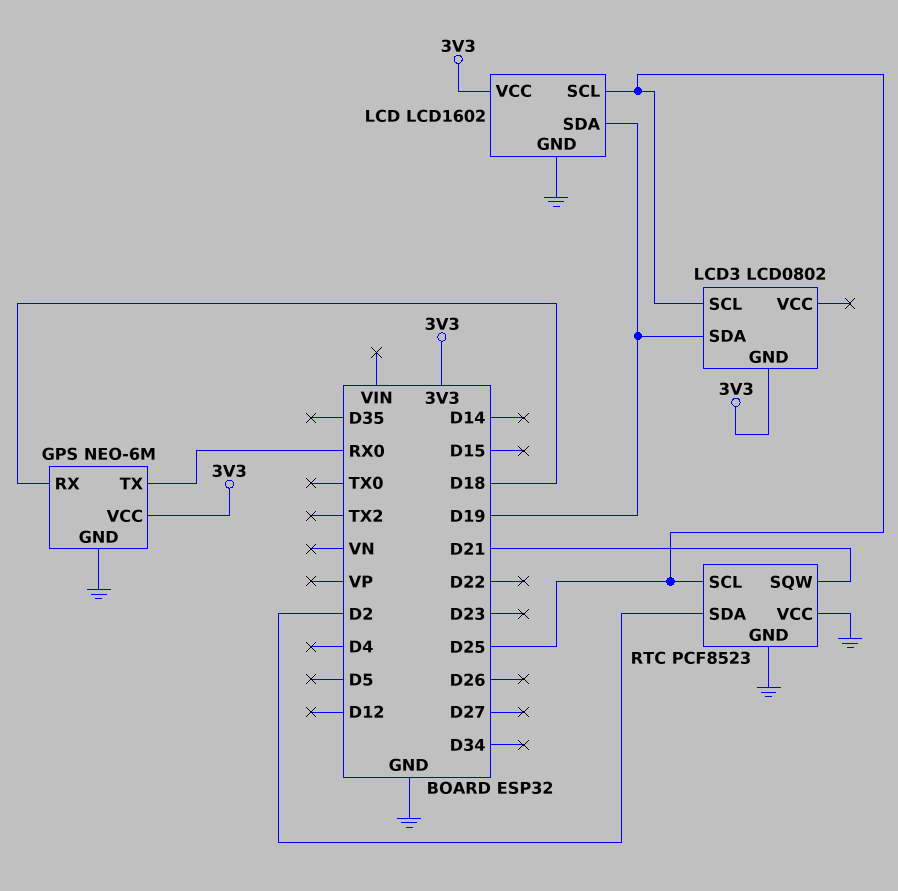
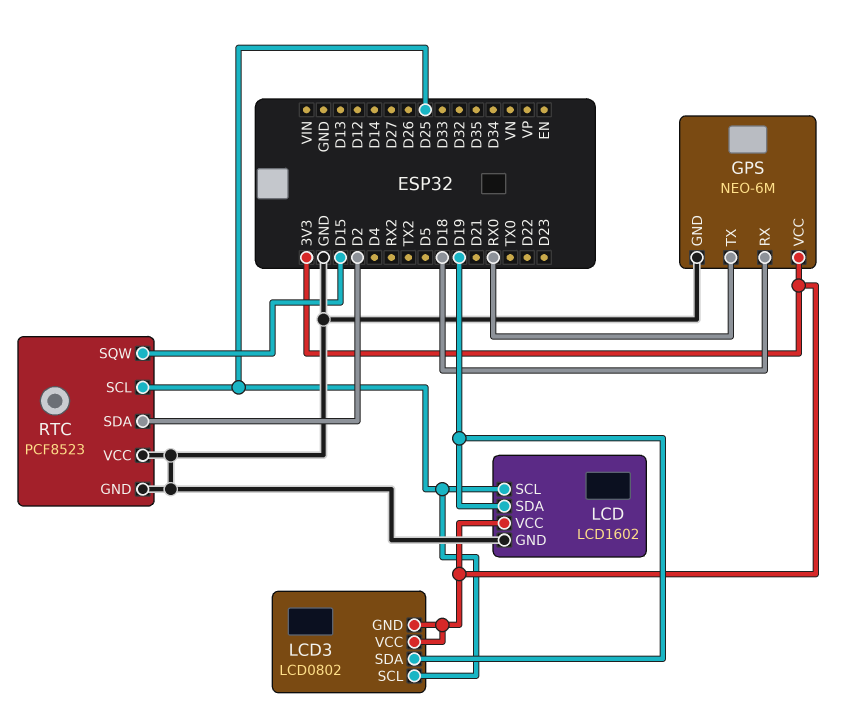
LCD3 pin VCC: none -> 3V3
RTC pin SQW: D21 -> D15

